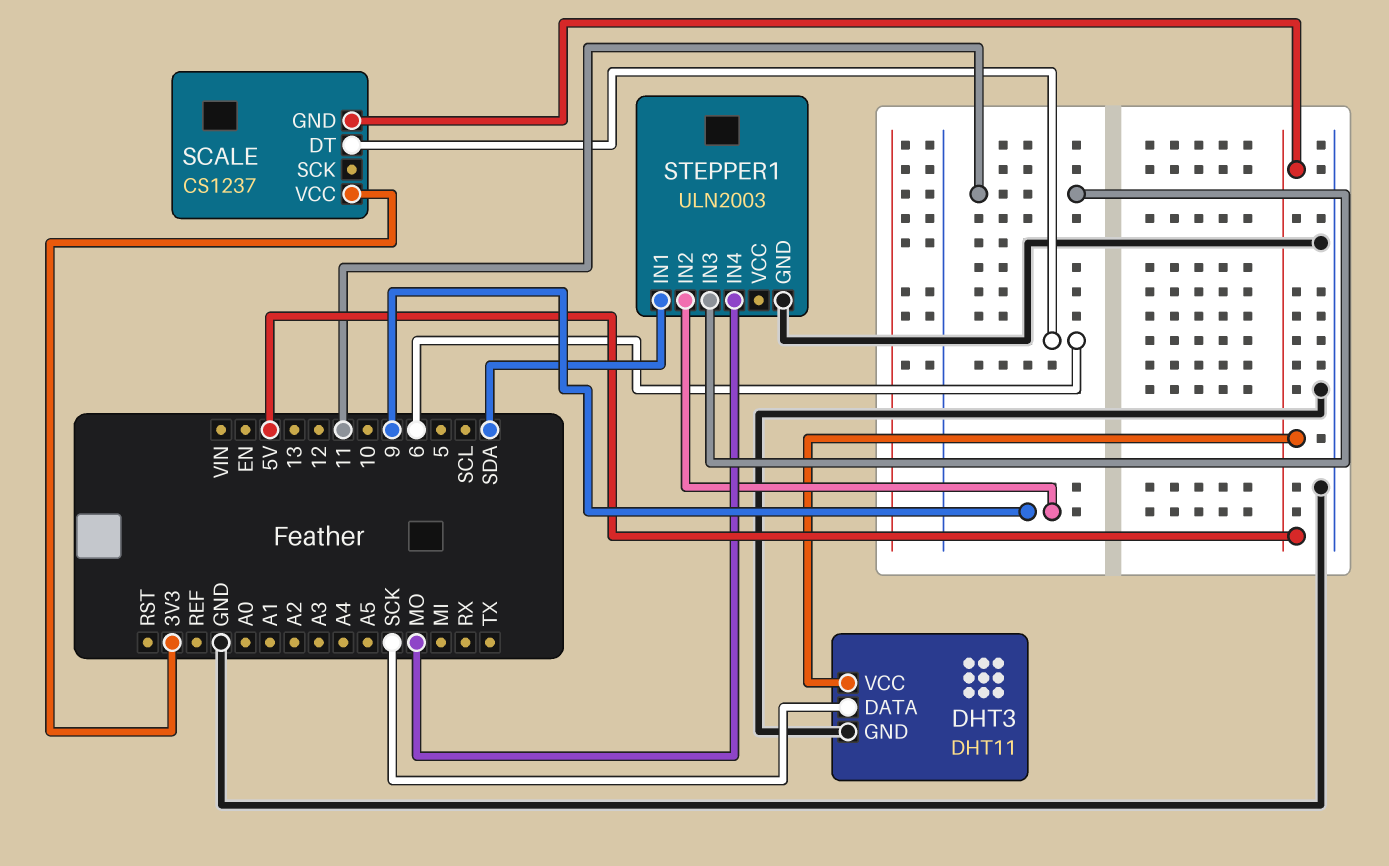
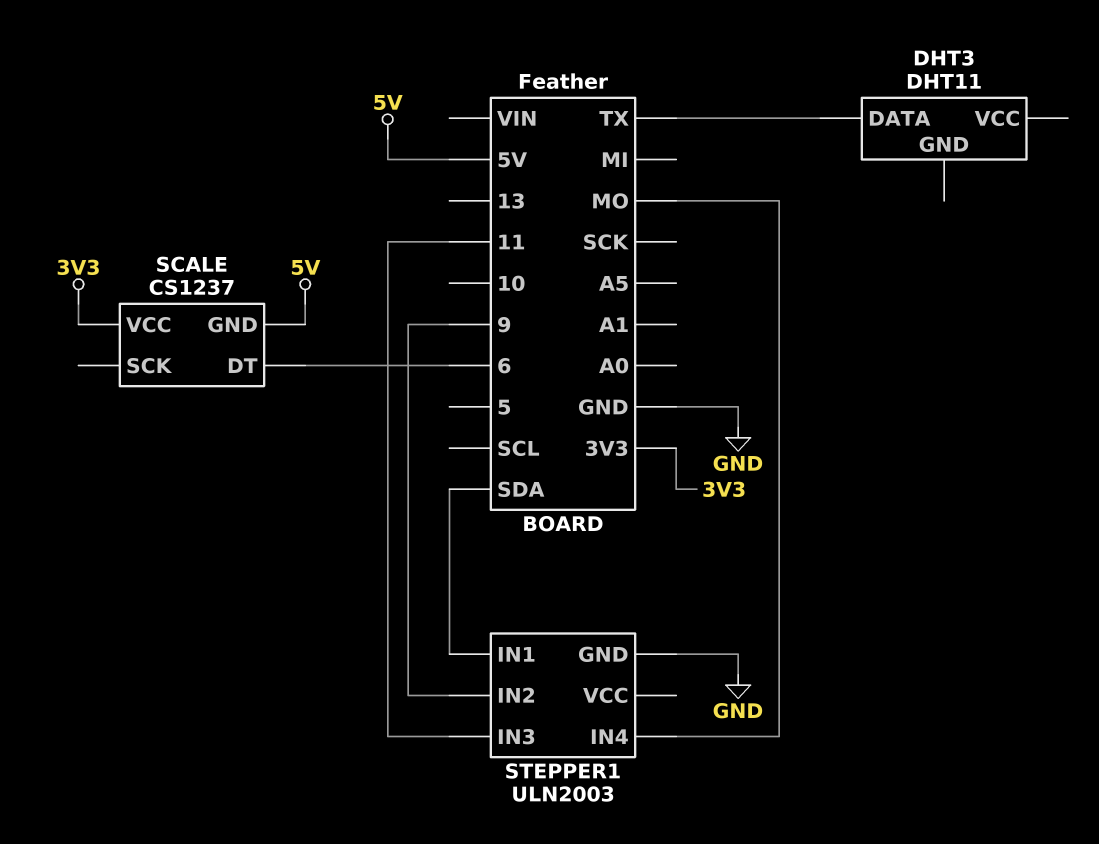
DHT3 pin DATA: SCK -> TX
DHT3 pin GND: GND -> none
DHT3 pin VCC: 5V -> none

